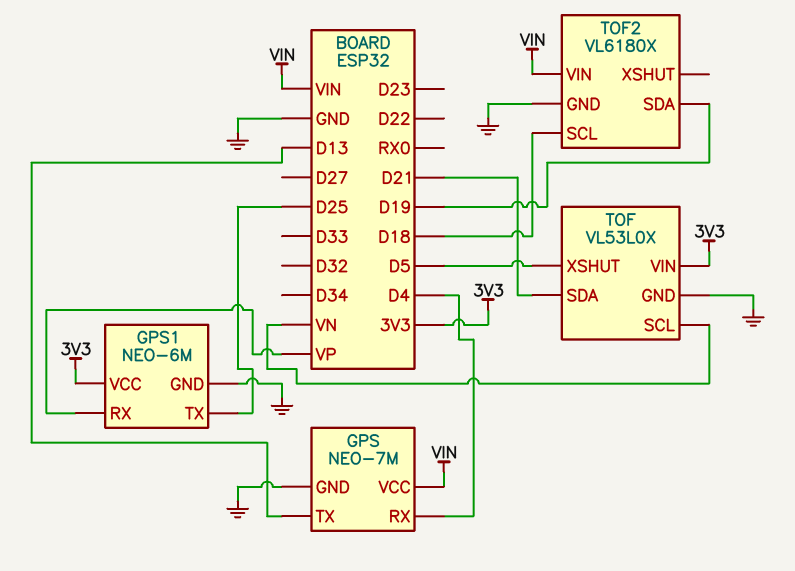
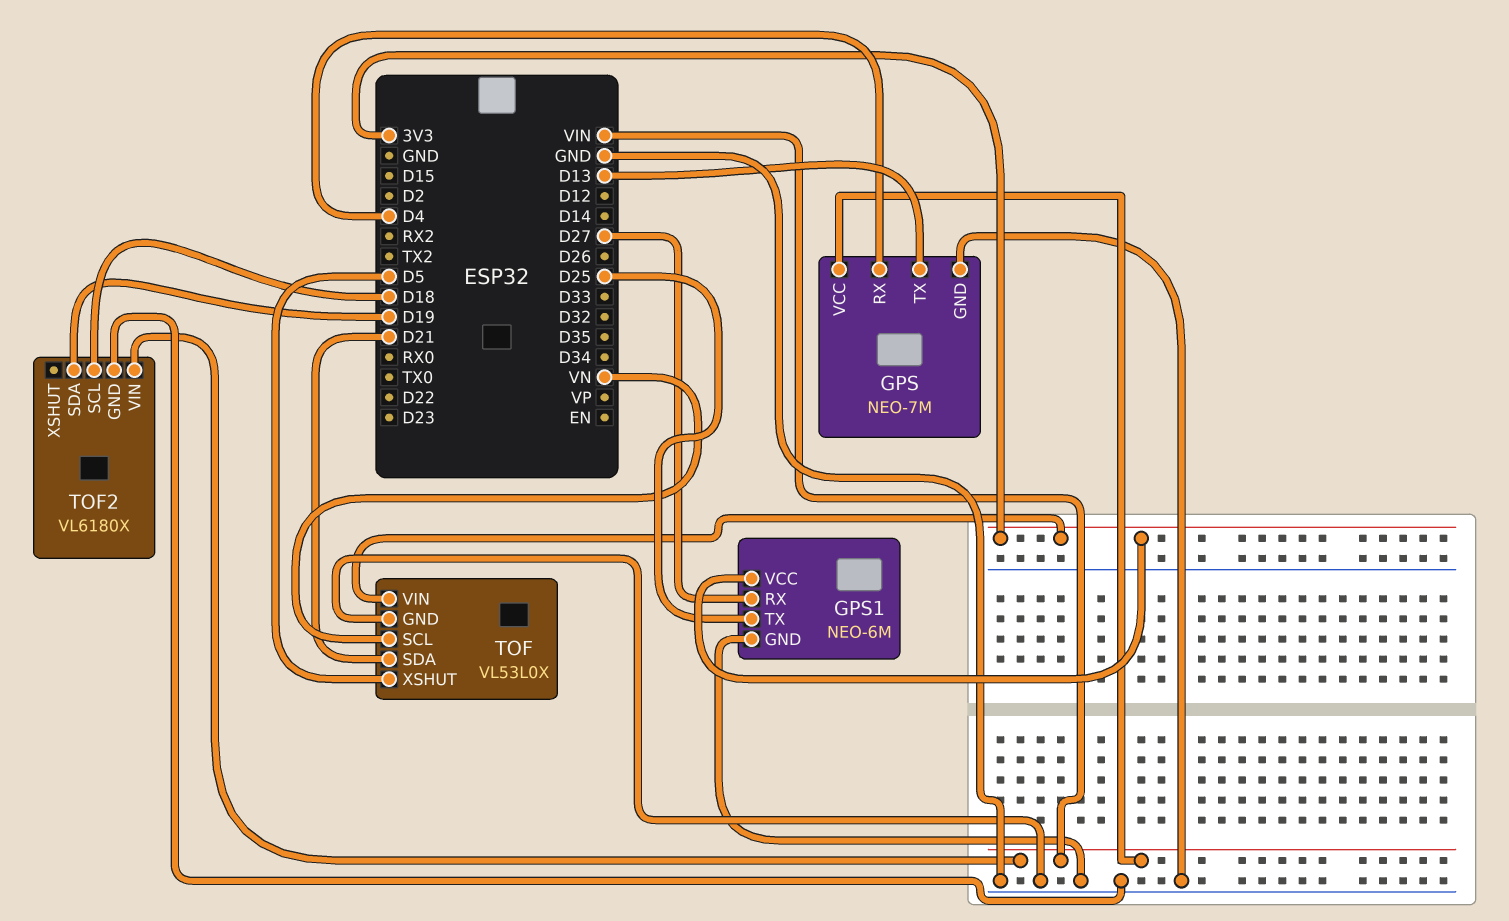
GPS1 pin RX: VP -> D27

